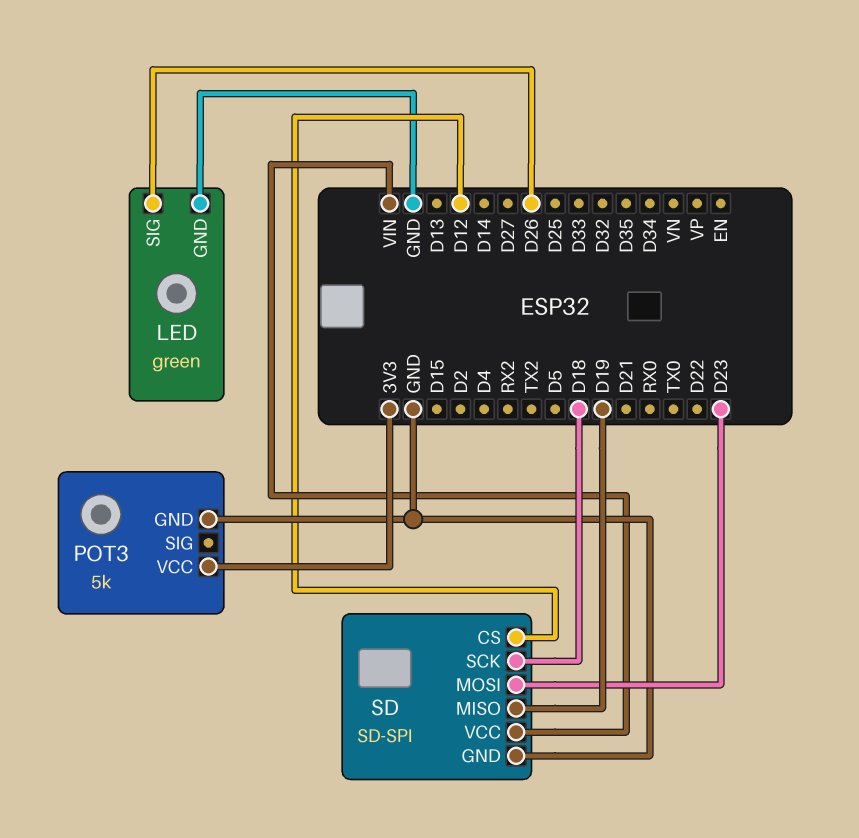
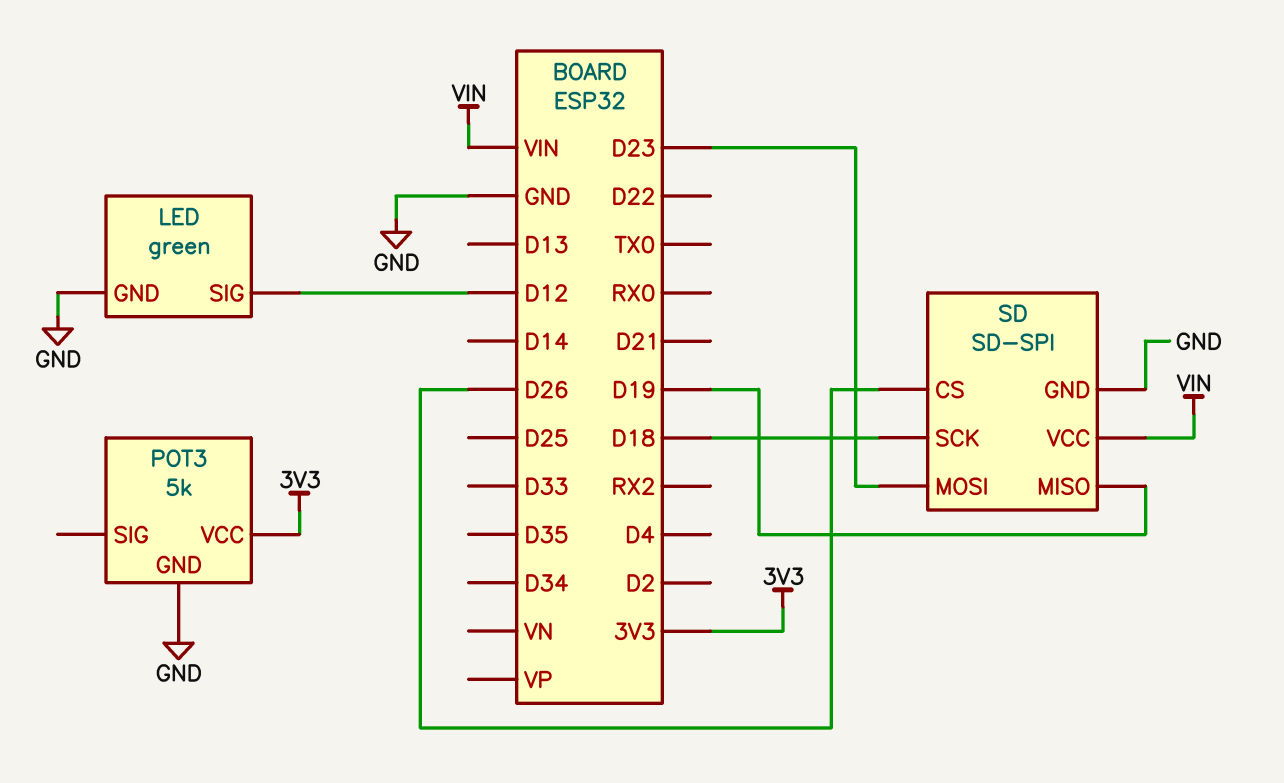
LED pin SIG: D26 -> D12
SD pin CS: D12 -> D26

